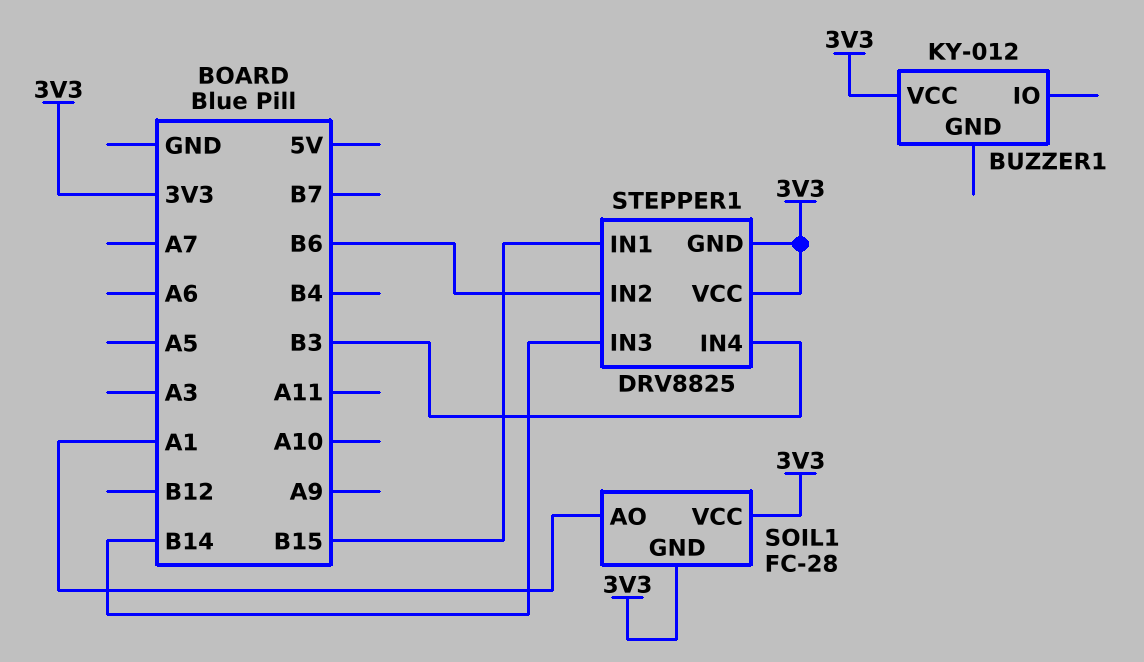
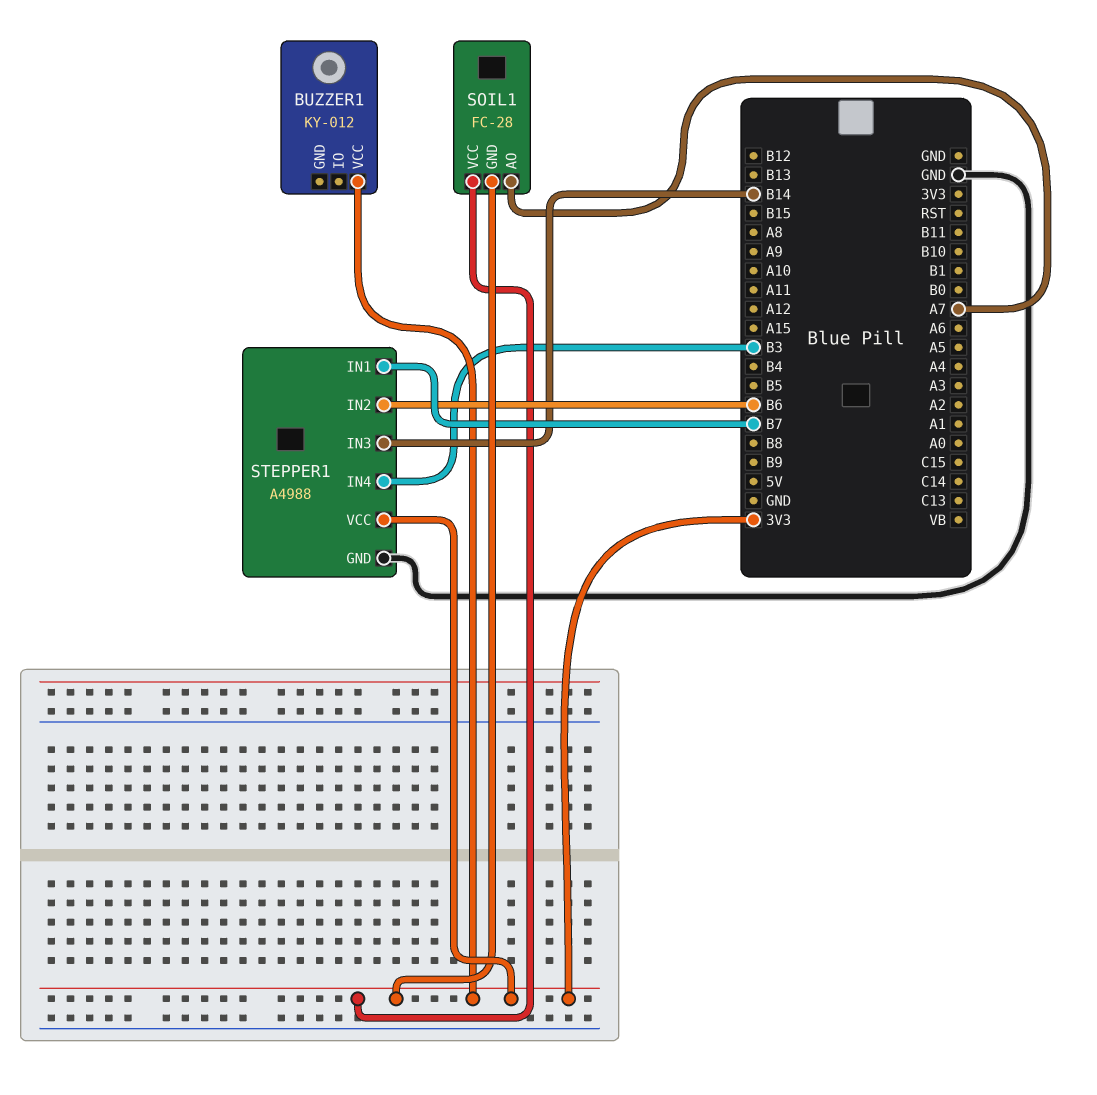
SOIL1 pin AO: A1 -> A7
STEPPER1: DRV8825 -> A4988
STEPPER1 pin GND: 3V3 -> GND
STEPPER1 pin IN1: B15 -> B7

